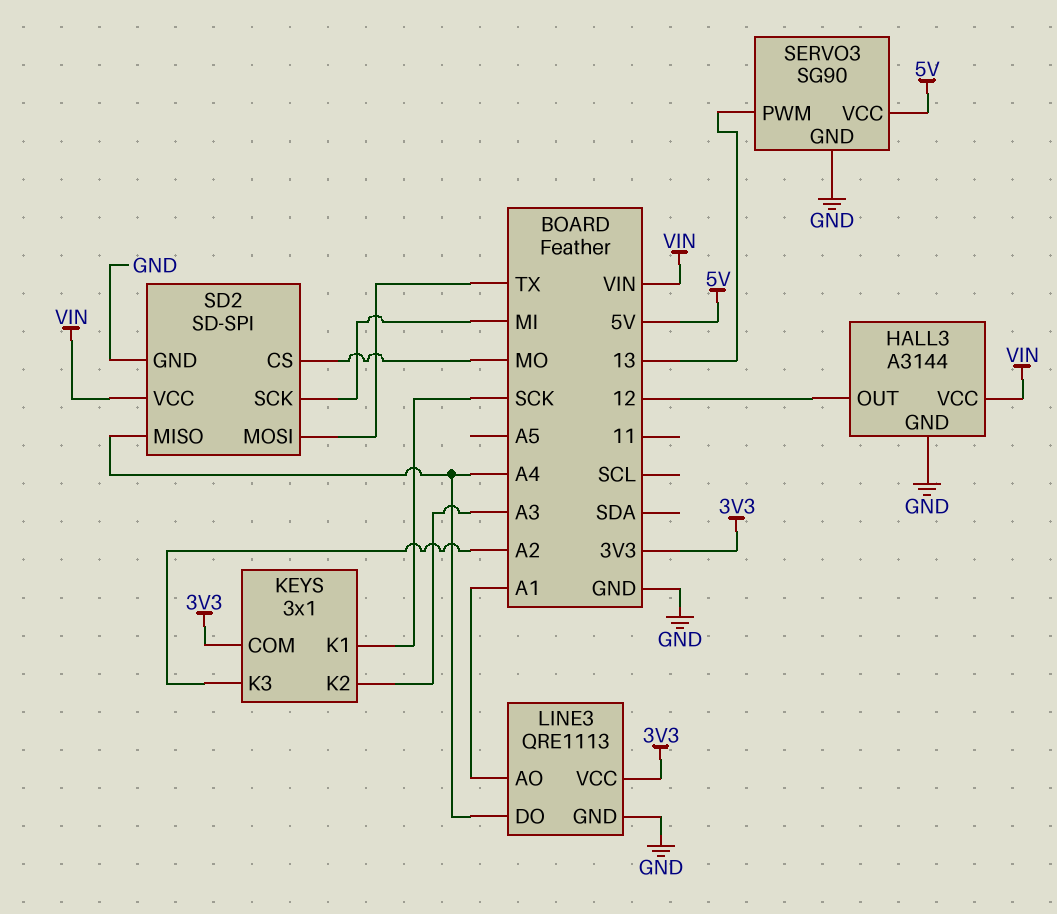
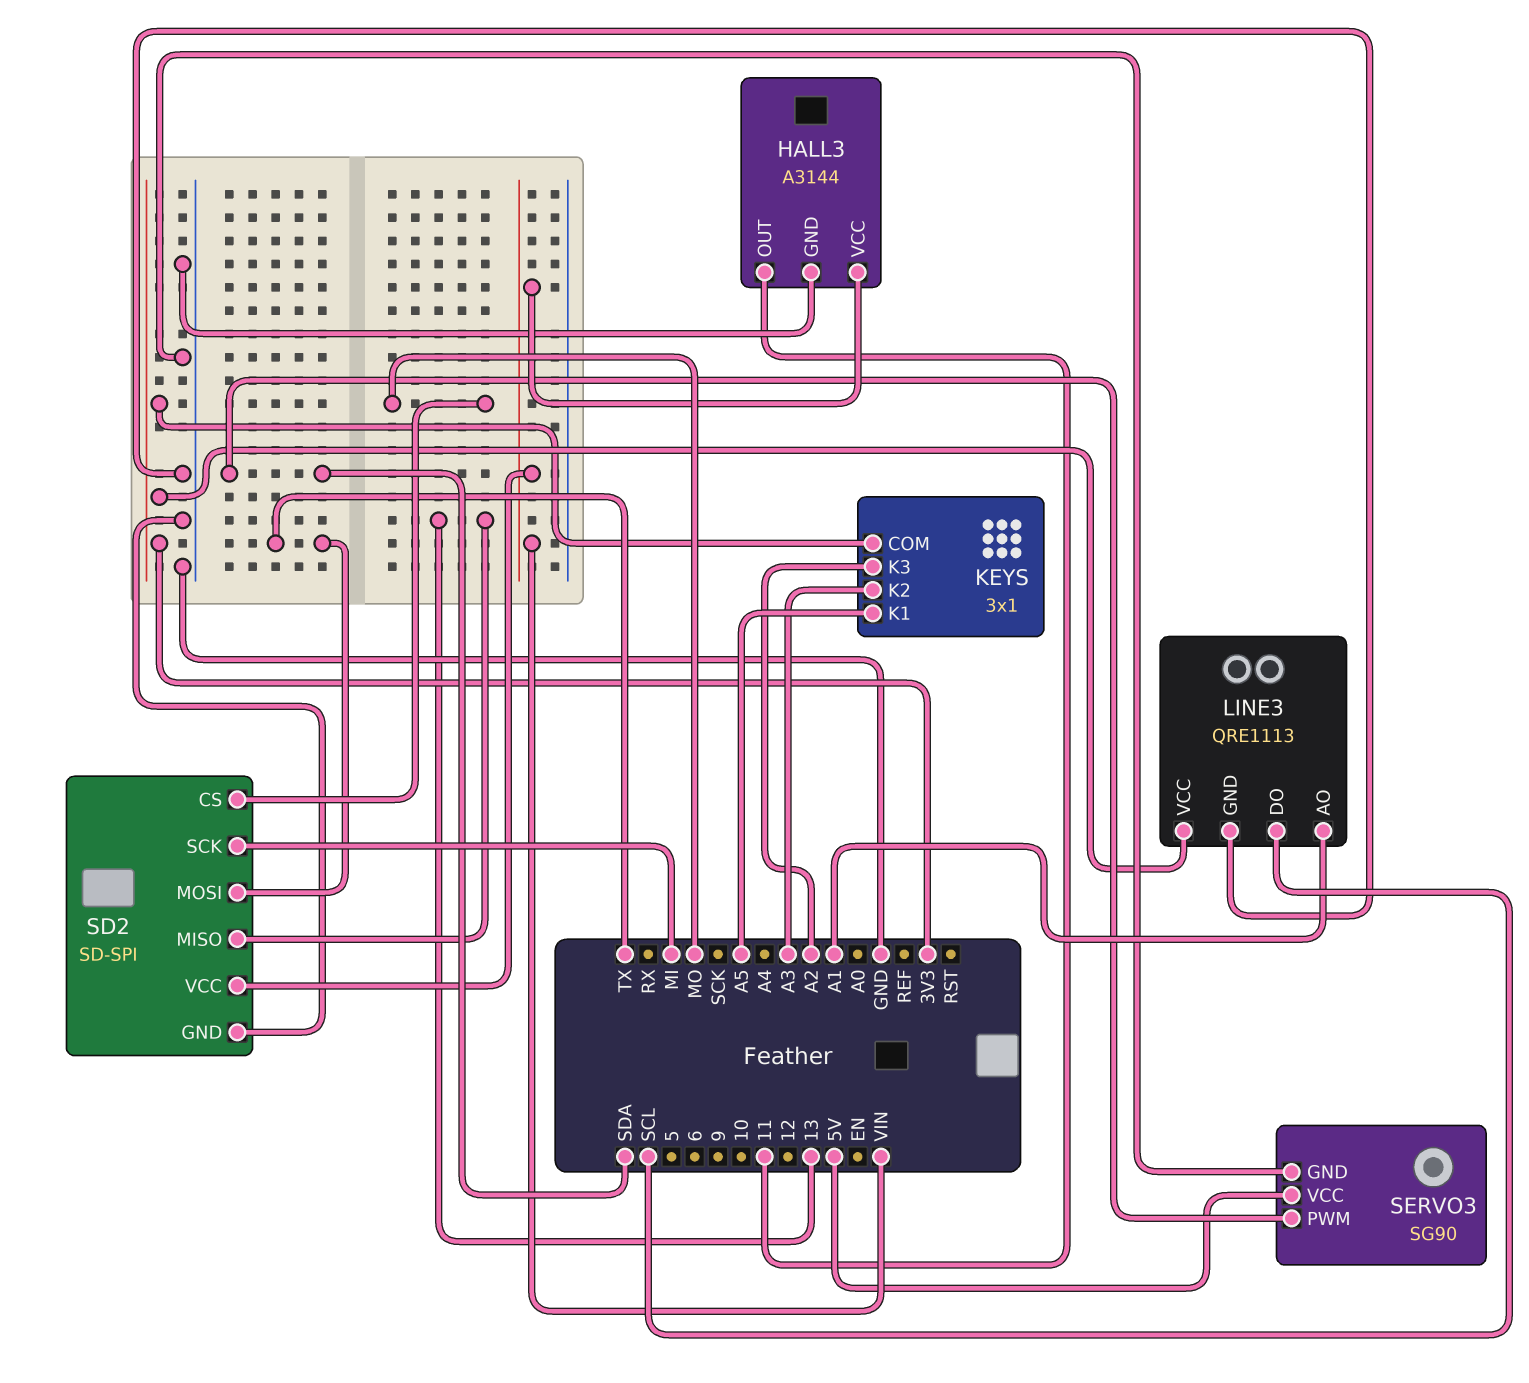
HALL3 pin OUT: 12 -> 11
KEYS pin K1: SCK -> A5
LINE3 pin DO: A4 -> SCL
SD2 pin MISO: A4 -> 13
SERVO3 pin PWM: 13 -> SDA

